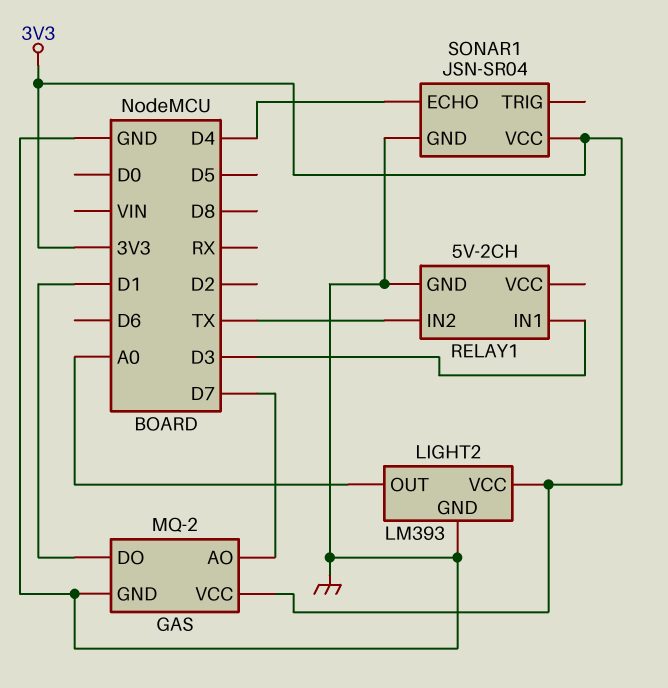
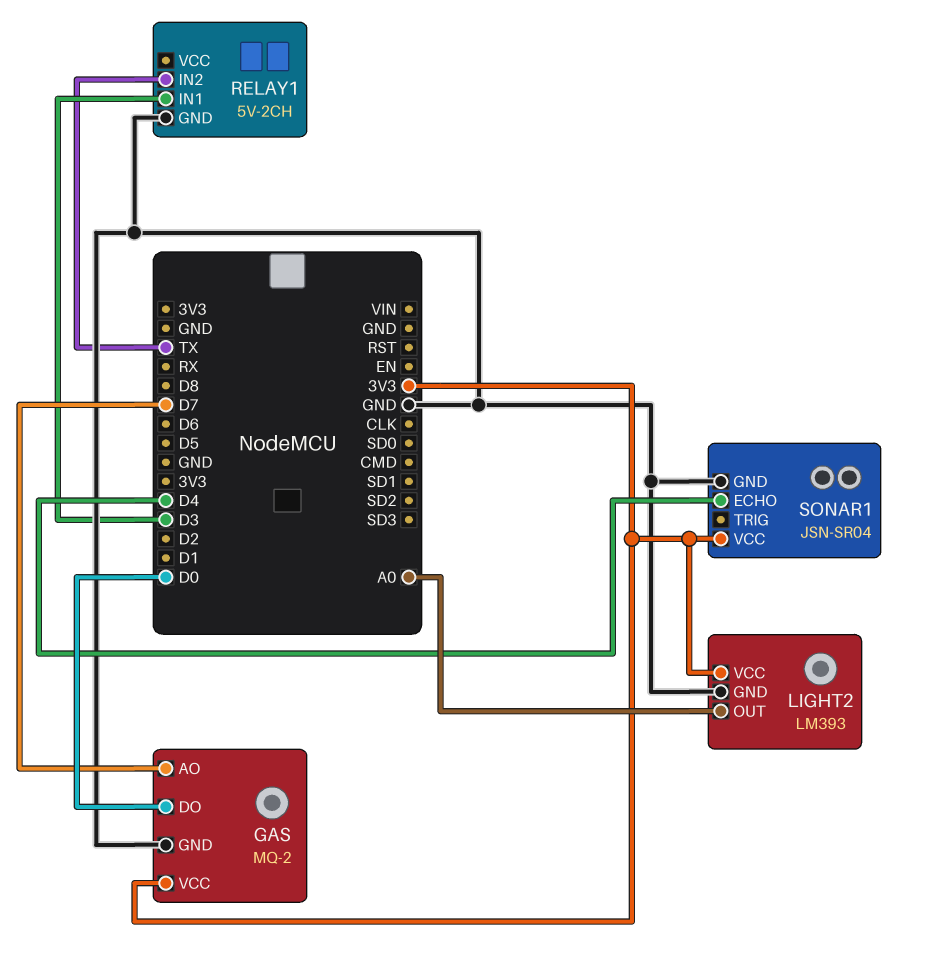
GAS pin DO: D1 -> D0

